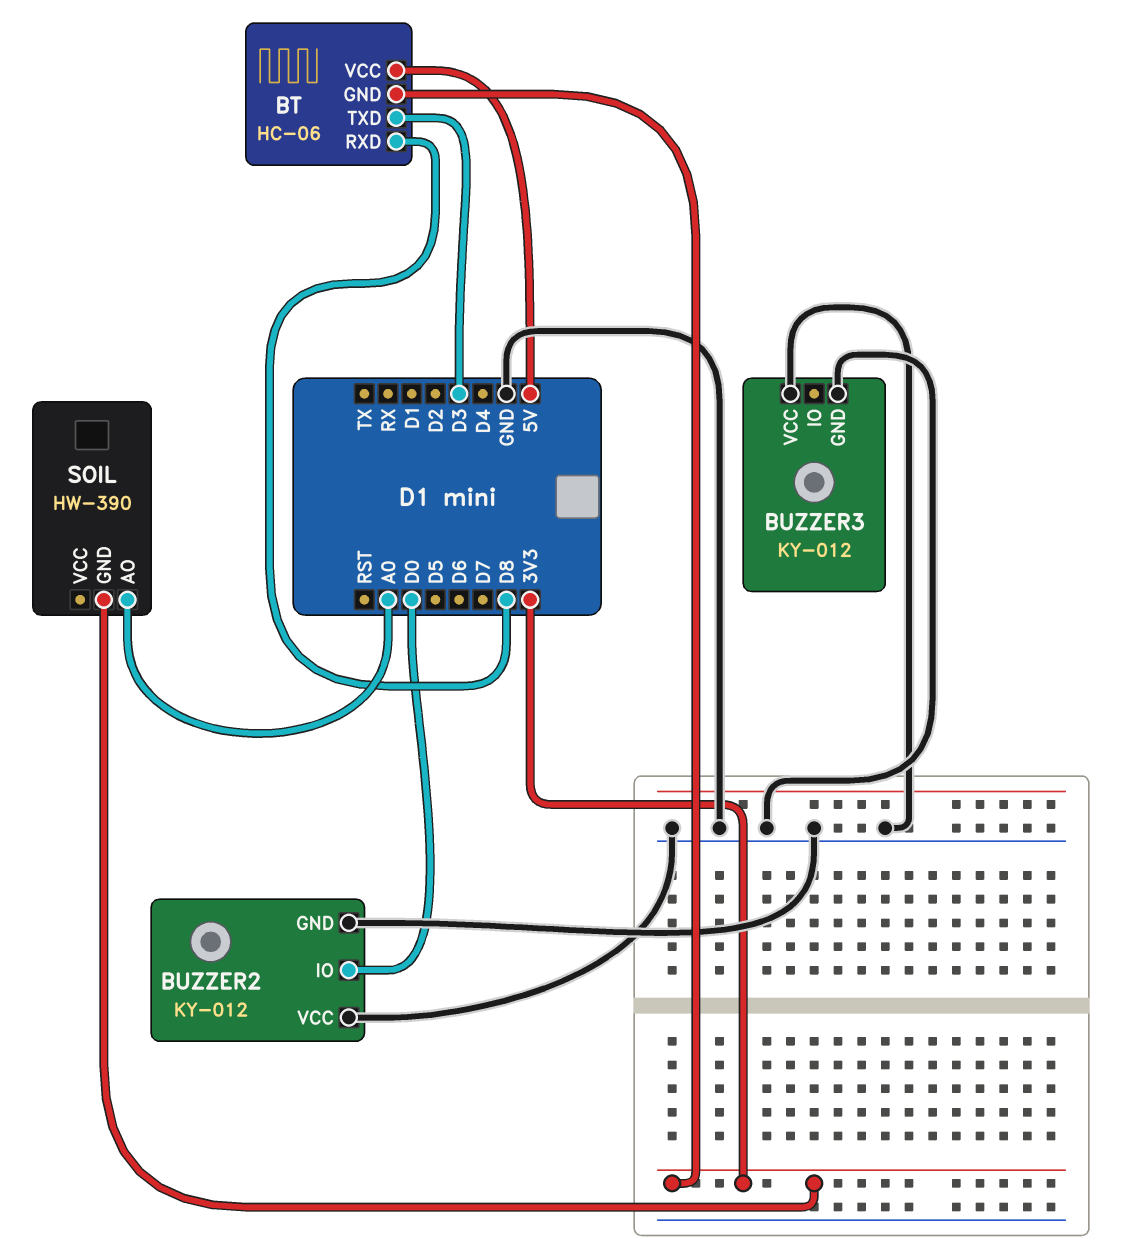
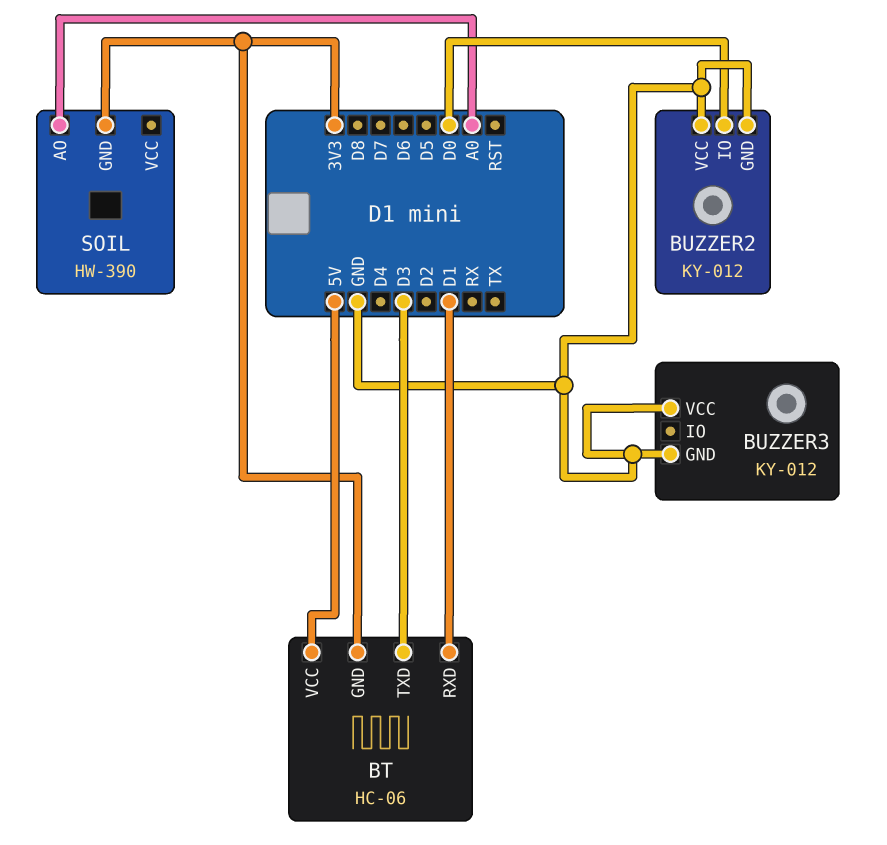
BT pin RXD: D8 -> D1

